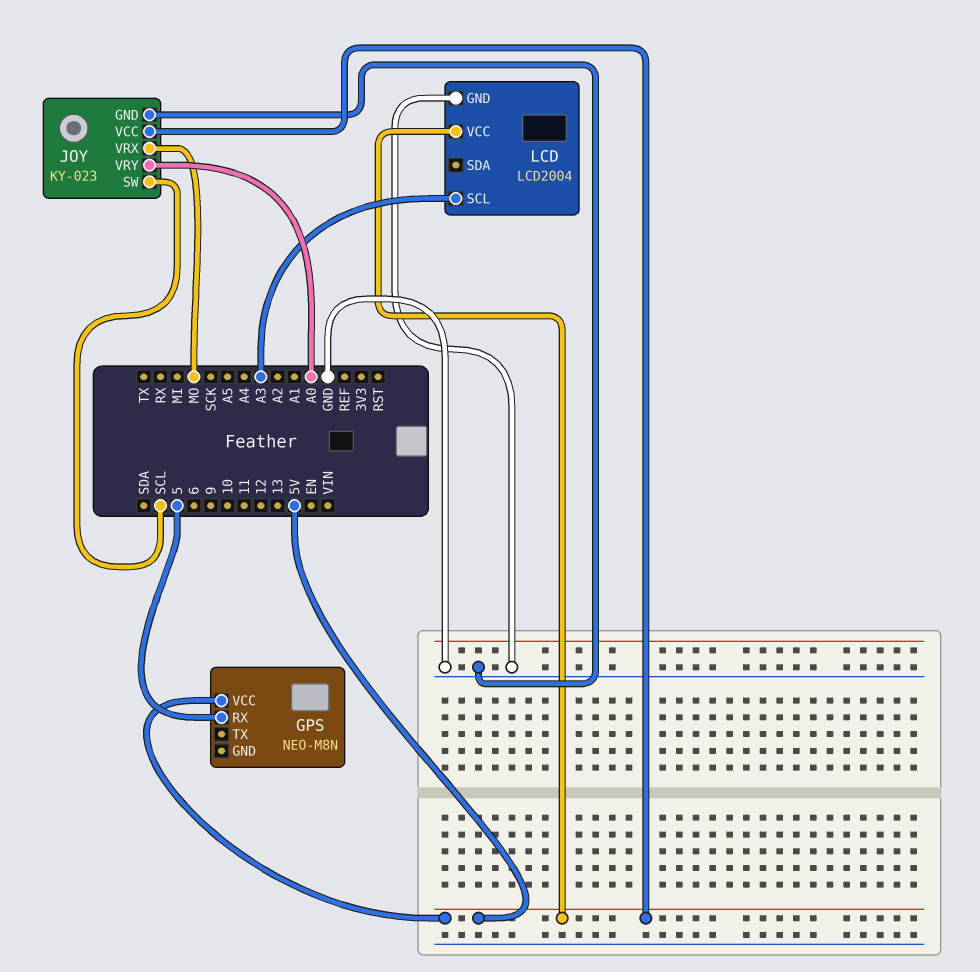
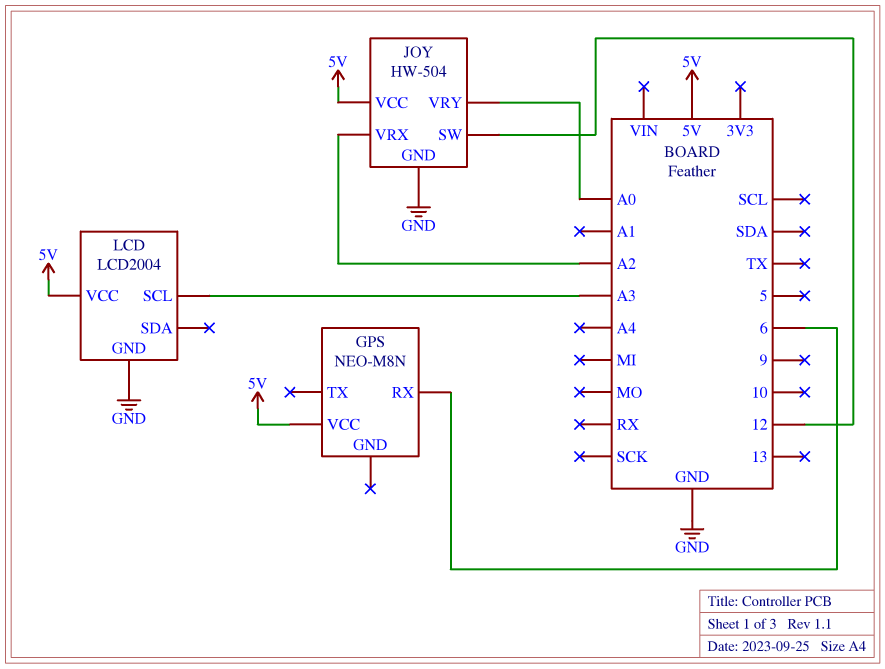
GPS pin RX: 5 -> 6
JOY: KY-023 -> HW-504
JOY pin SW: SCL -> 12
JOY pin VRX: MO -> A2

